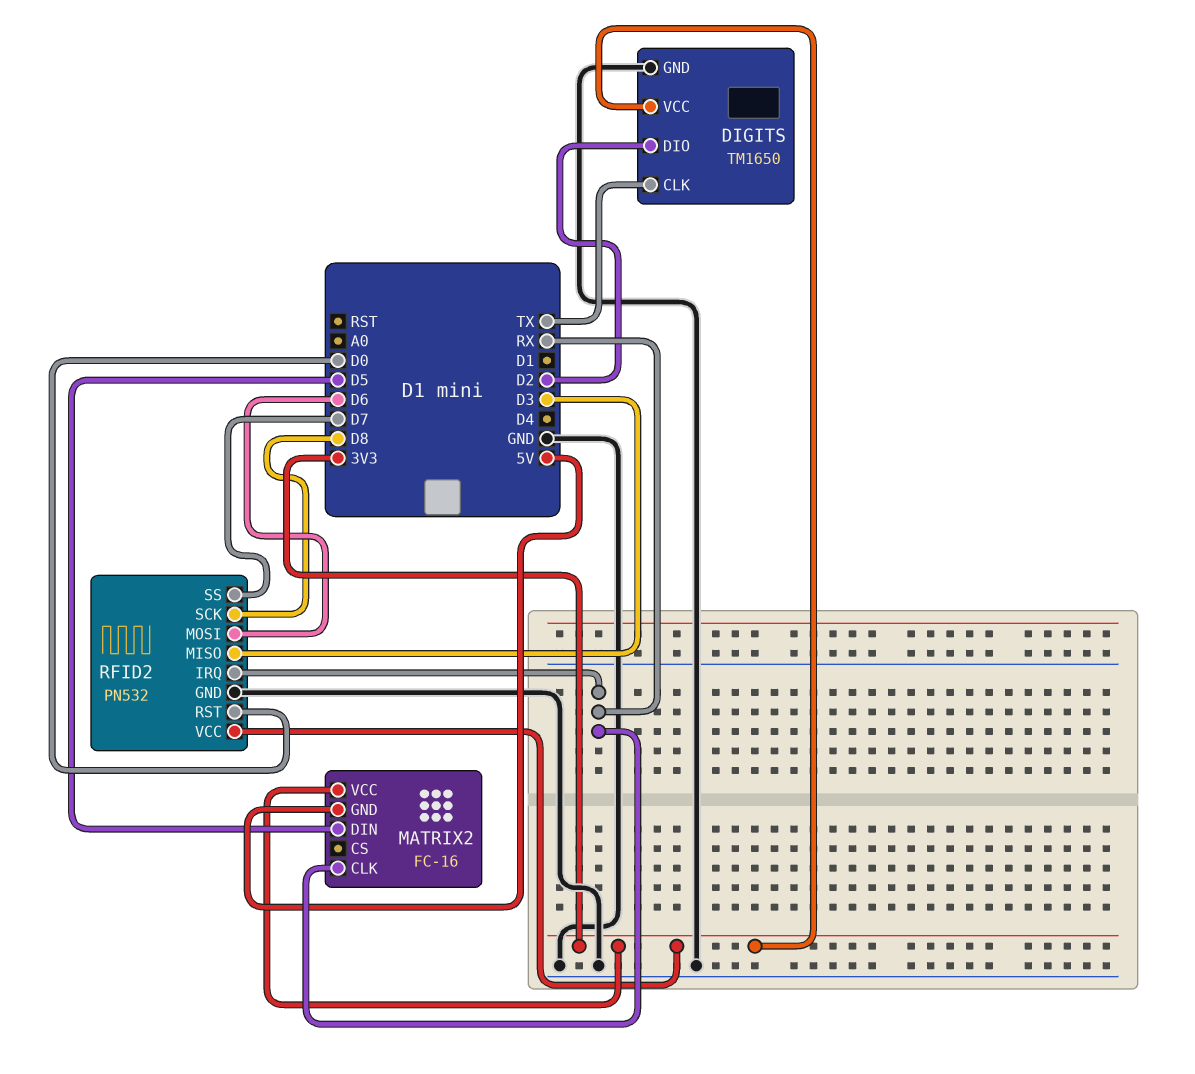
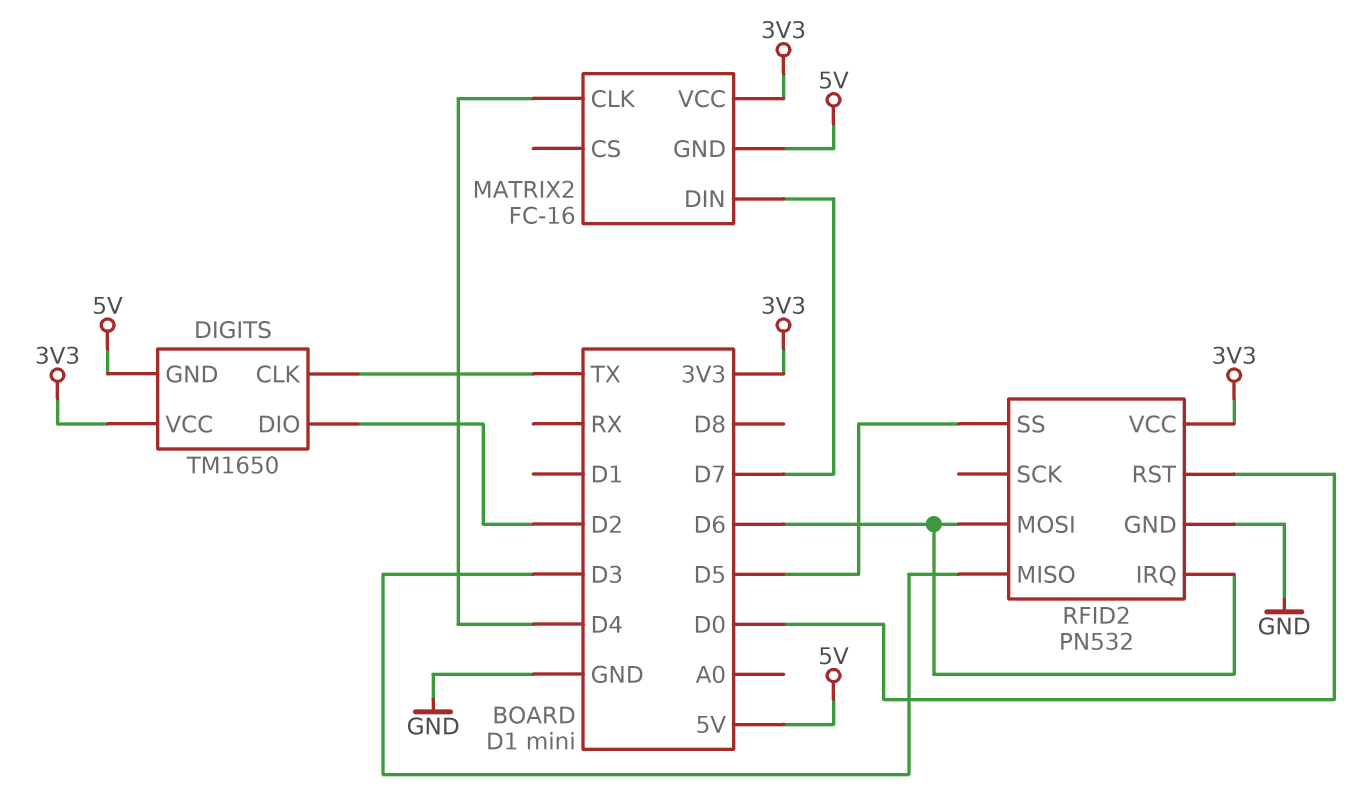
DIGITS pin GND: GND -> 5V
MATRIX2 pin CLK: RX -> D4
MATRIX2 pin DIN: D5 -> D7
RFID2 pin IRQ: RX -> D6
RFID2 pin SCK: D8 -> none
RFID2 pin SS: D7 -> D5

